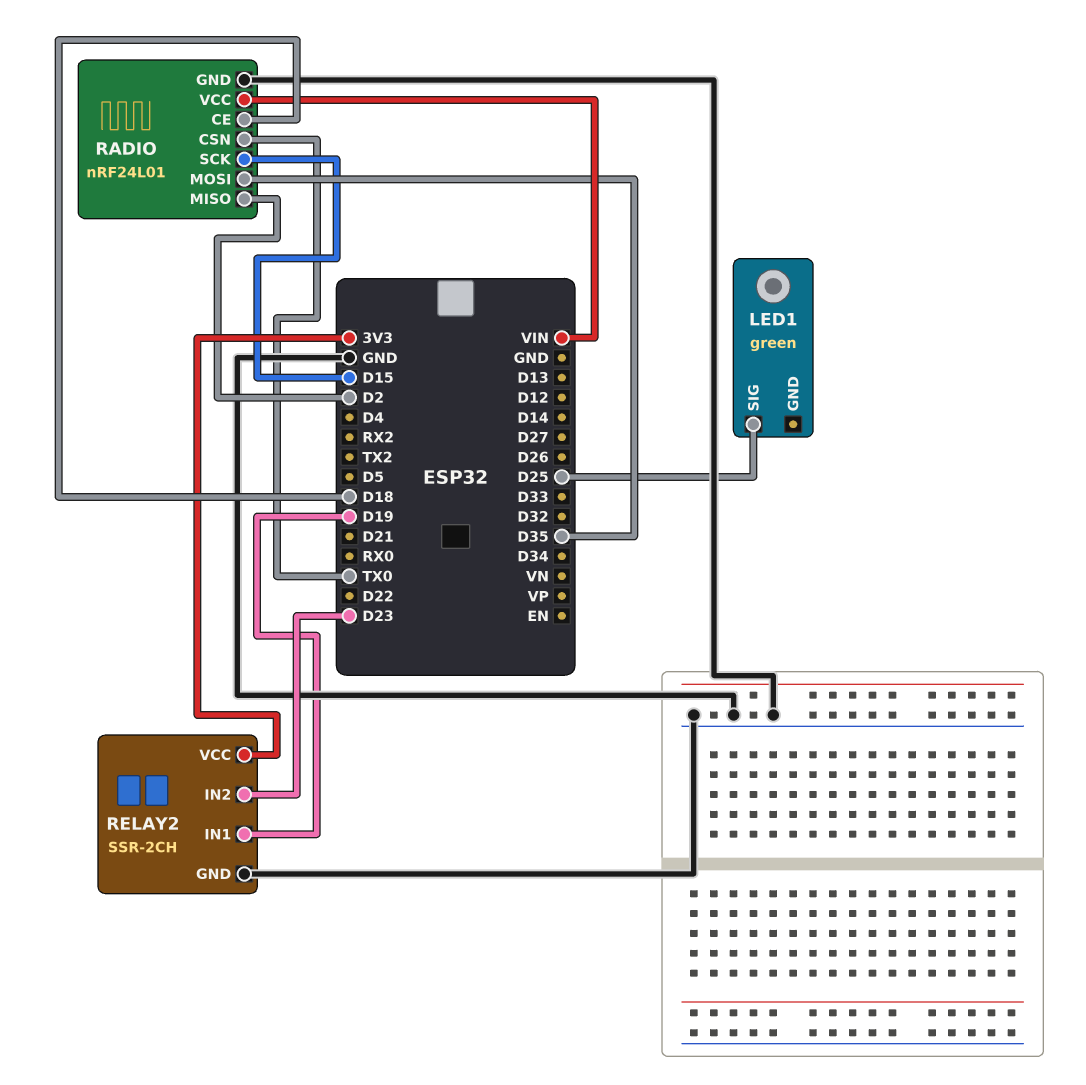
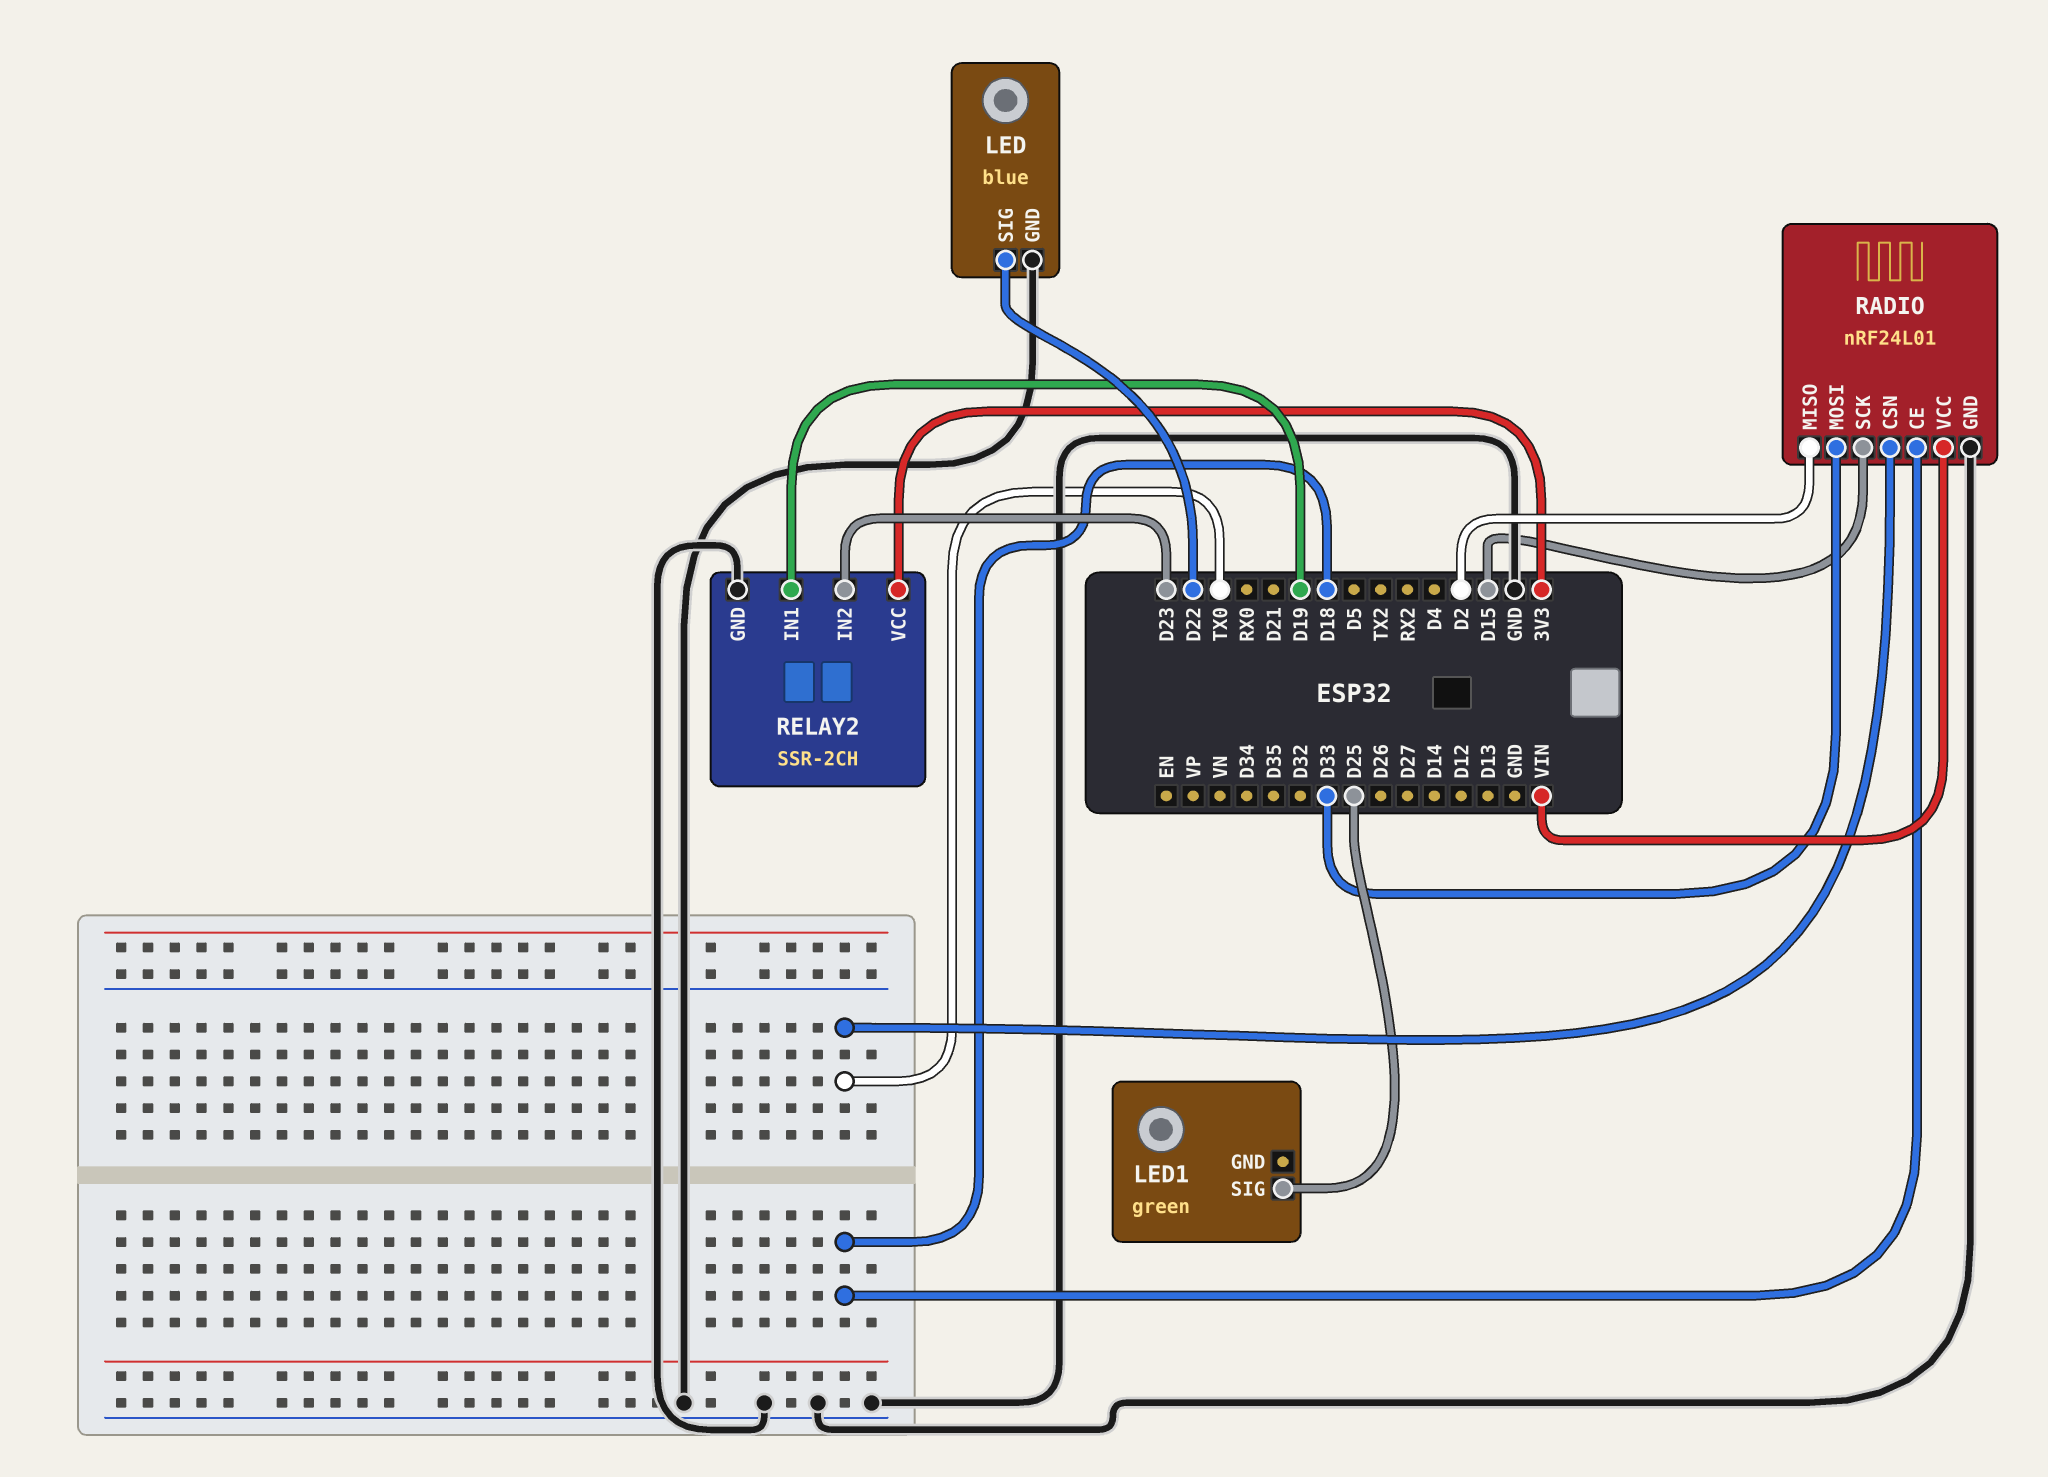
LED: none -> blue
LED pin GND: none -> GND
LED pin SIG: none -> D22
RADIO pin MOSI: D35 -> D33

